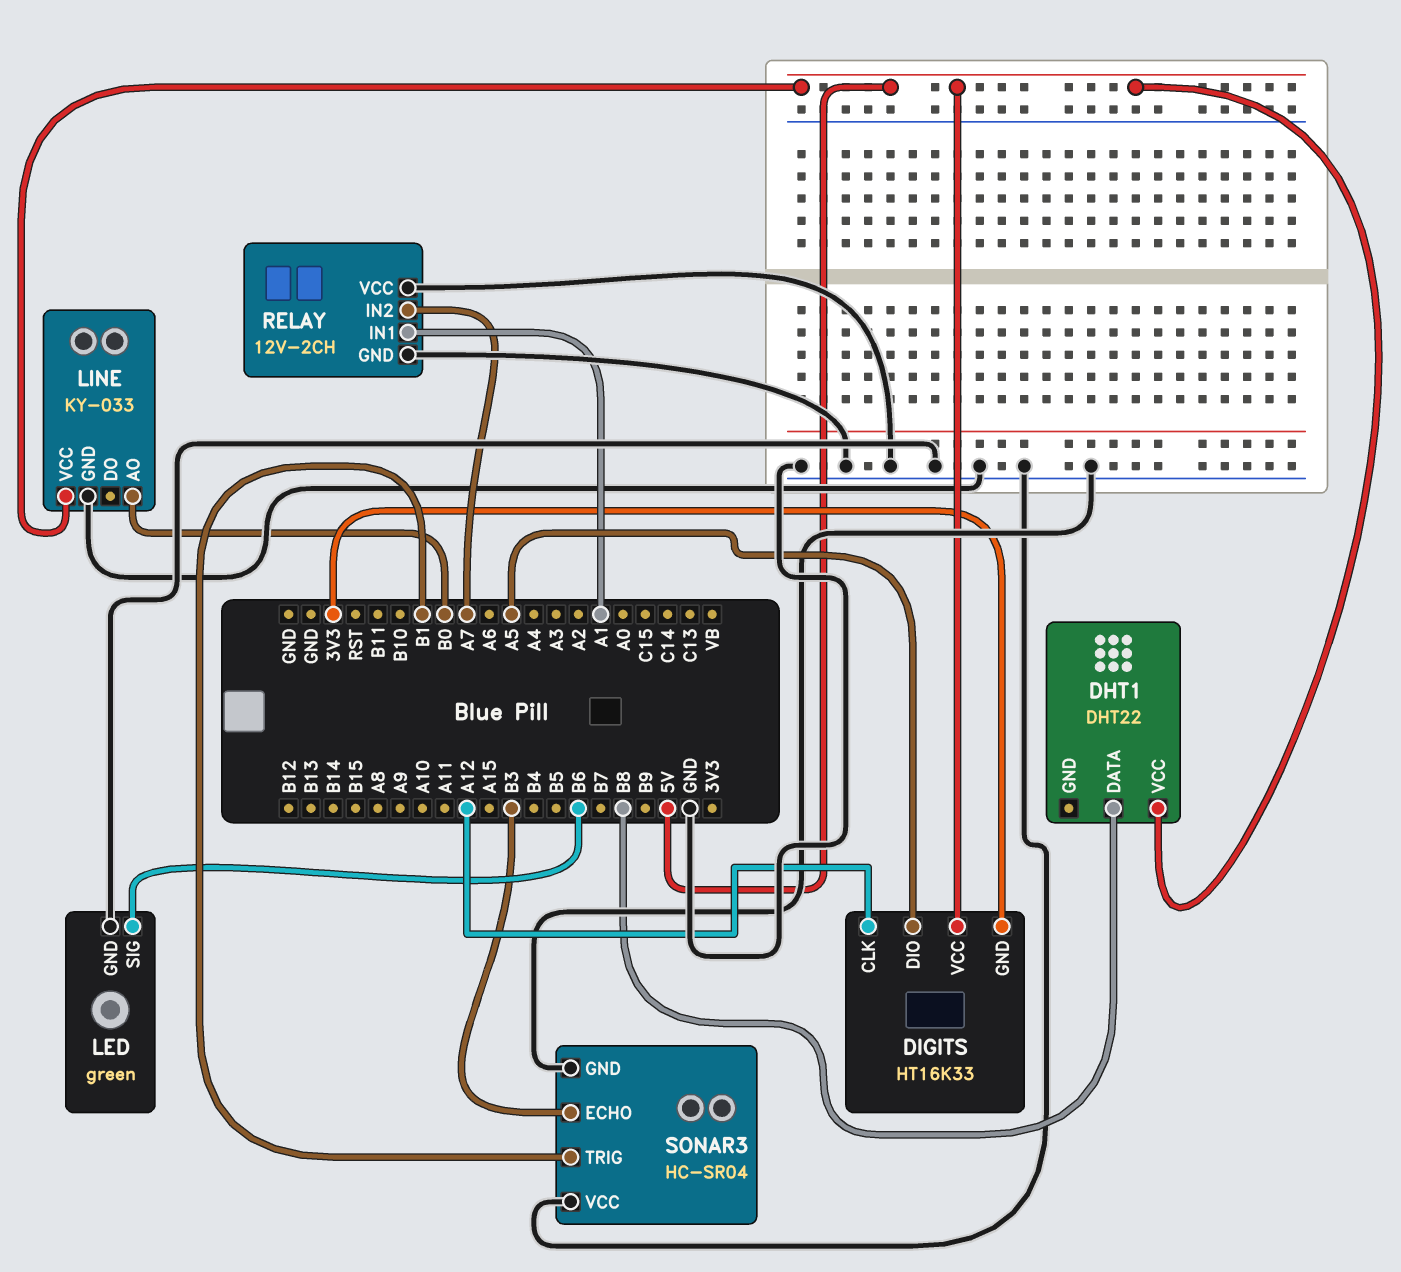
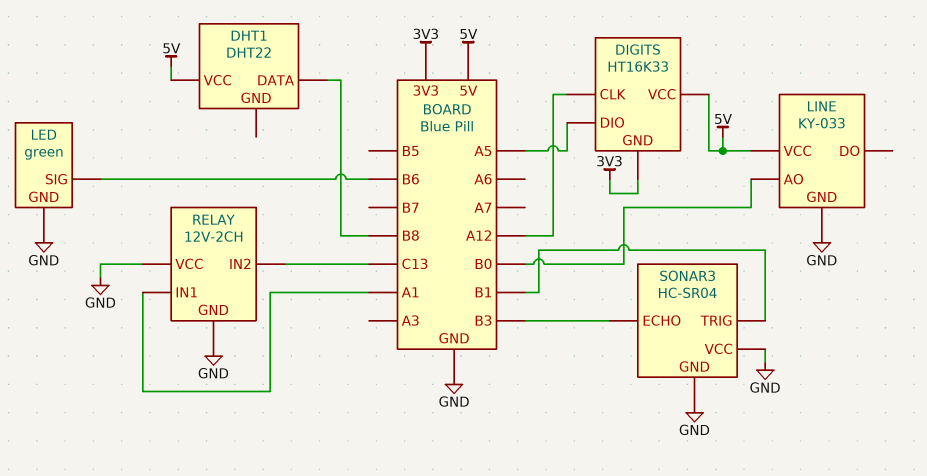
RELAY pin IN2: A7 -> C13

